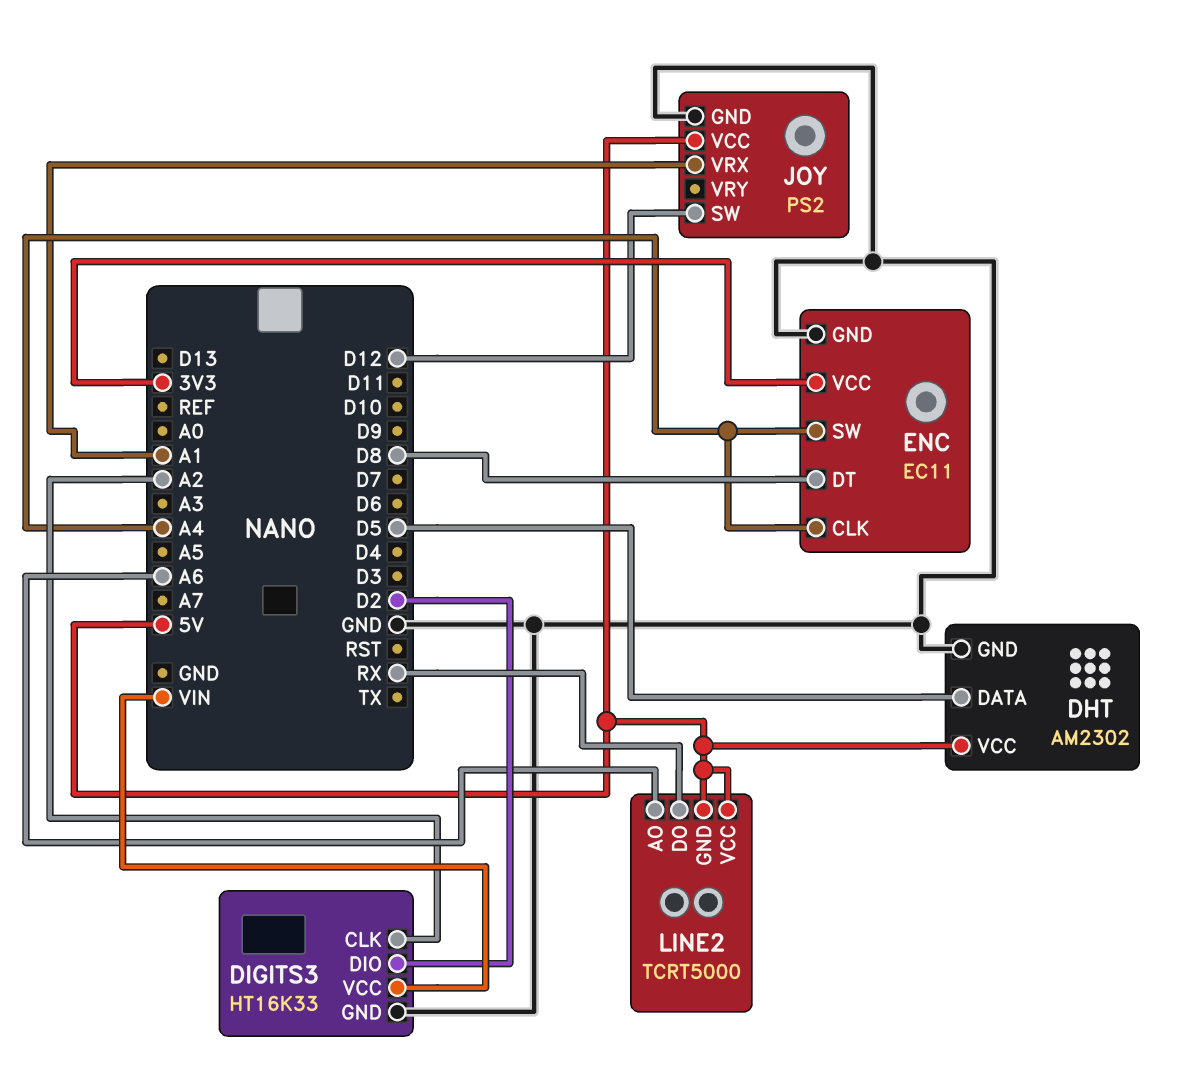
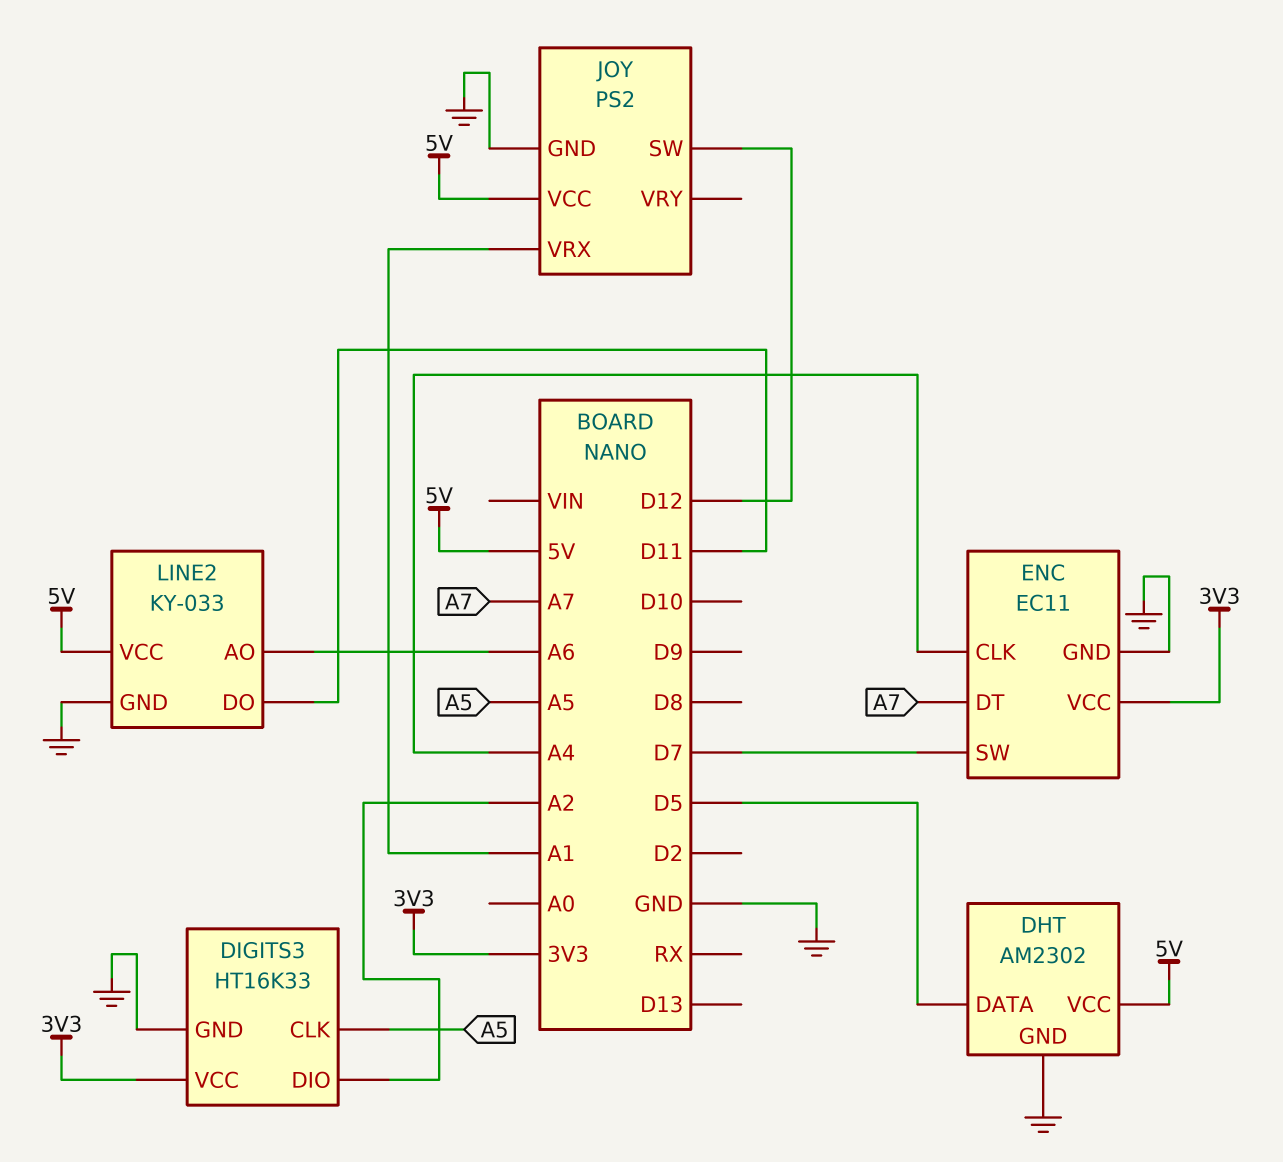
DIGITS3 pin CLK: A2 -> A5
DIGITS3 pin DIO: D2 -> A2
DIGITS3 pin VCC: VIN -> 3V3
ENC pin DT: D8 -> A7
ENC pin SW: A4 -> D7
LINE2: TCRT5000 -> KY-033
LINE2 pin DO: RX -> D11
LINE2 pin GND: 5V -> GND

